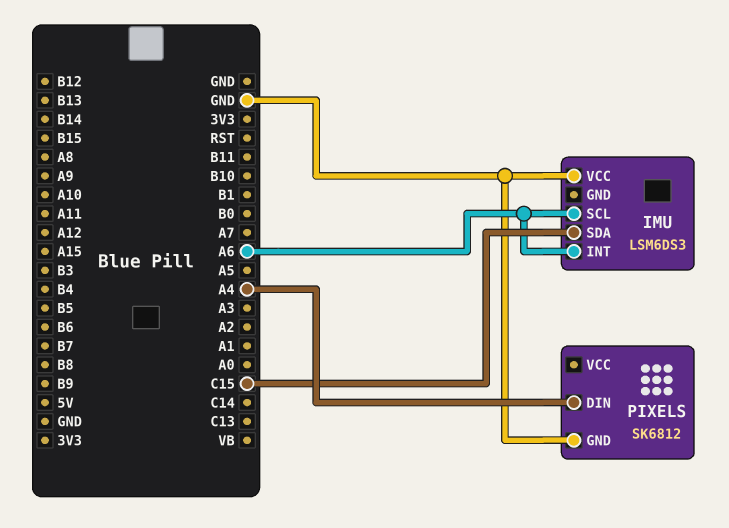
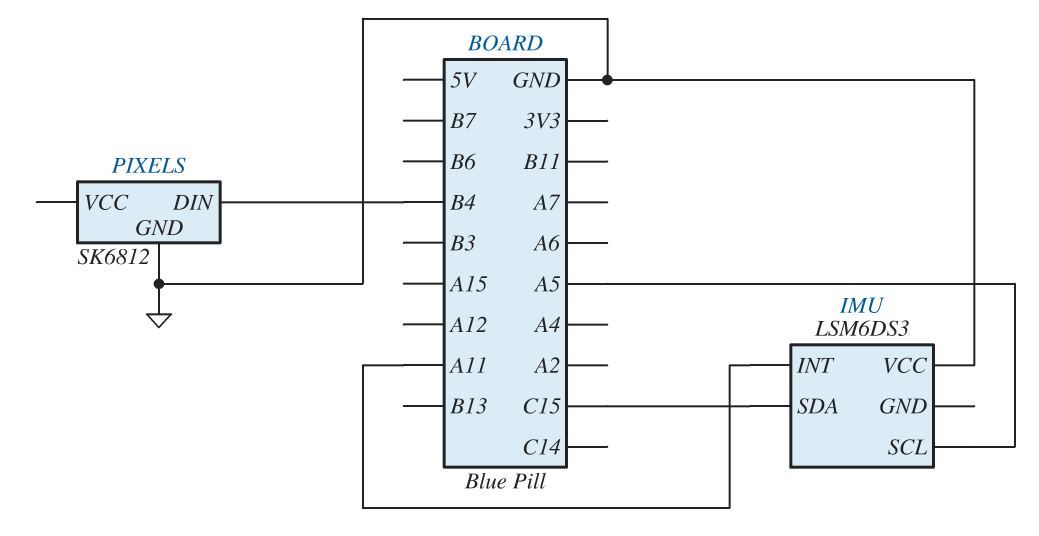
IMU pin INT: A6 -> A11
IMU pin SCL: A6 -> A5
PIXELS pin DIN: A4 -> B4

